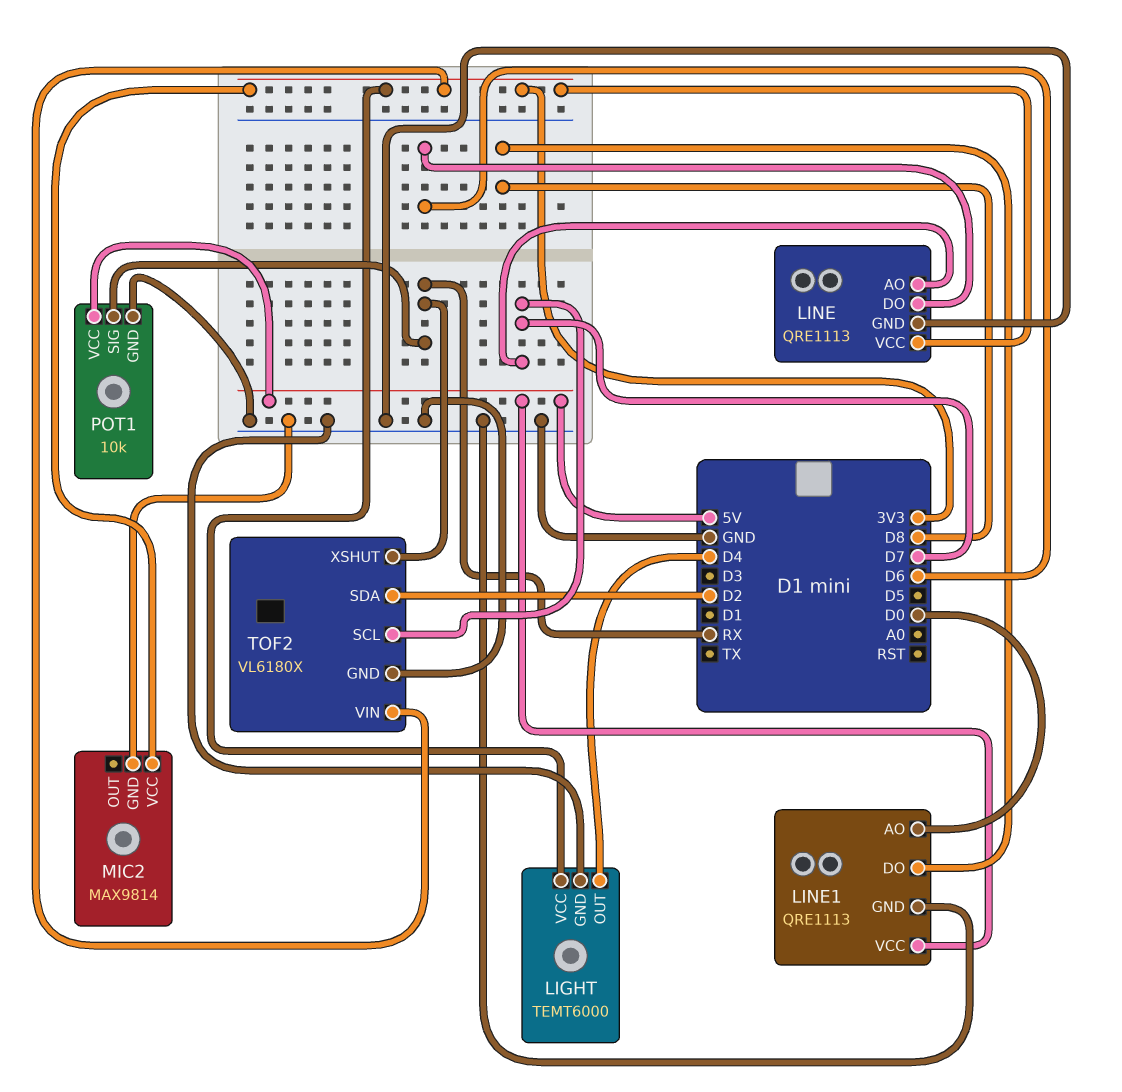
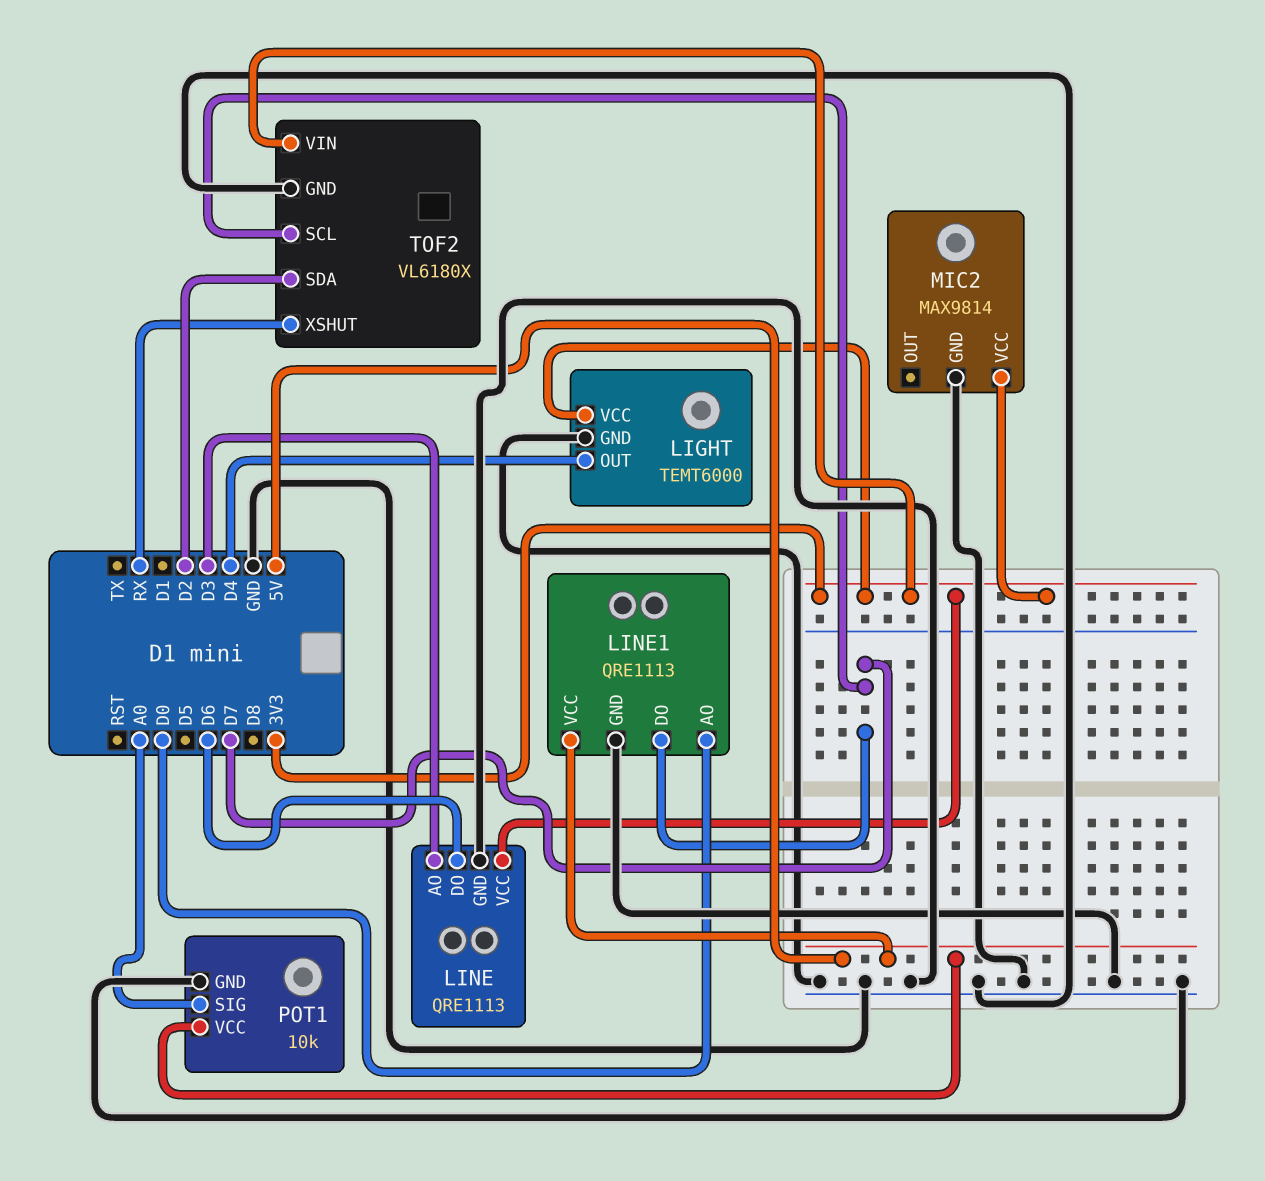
LINE pin AO: D7 -> D3
LINE1 pin DO: D8 -> D7
POT1 pin SIG: RX -> A0

